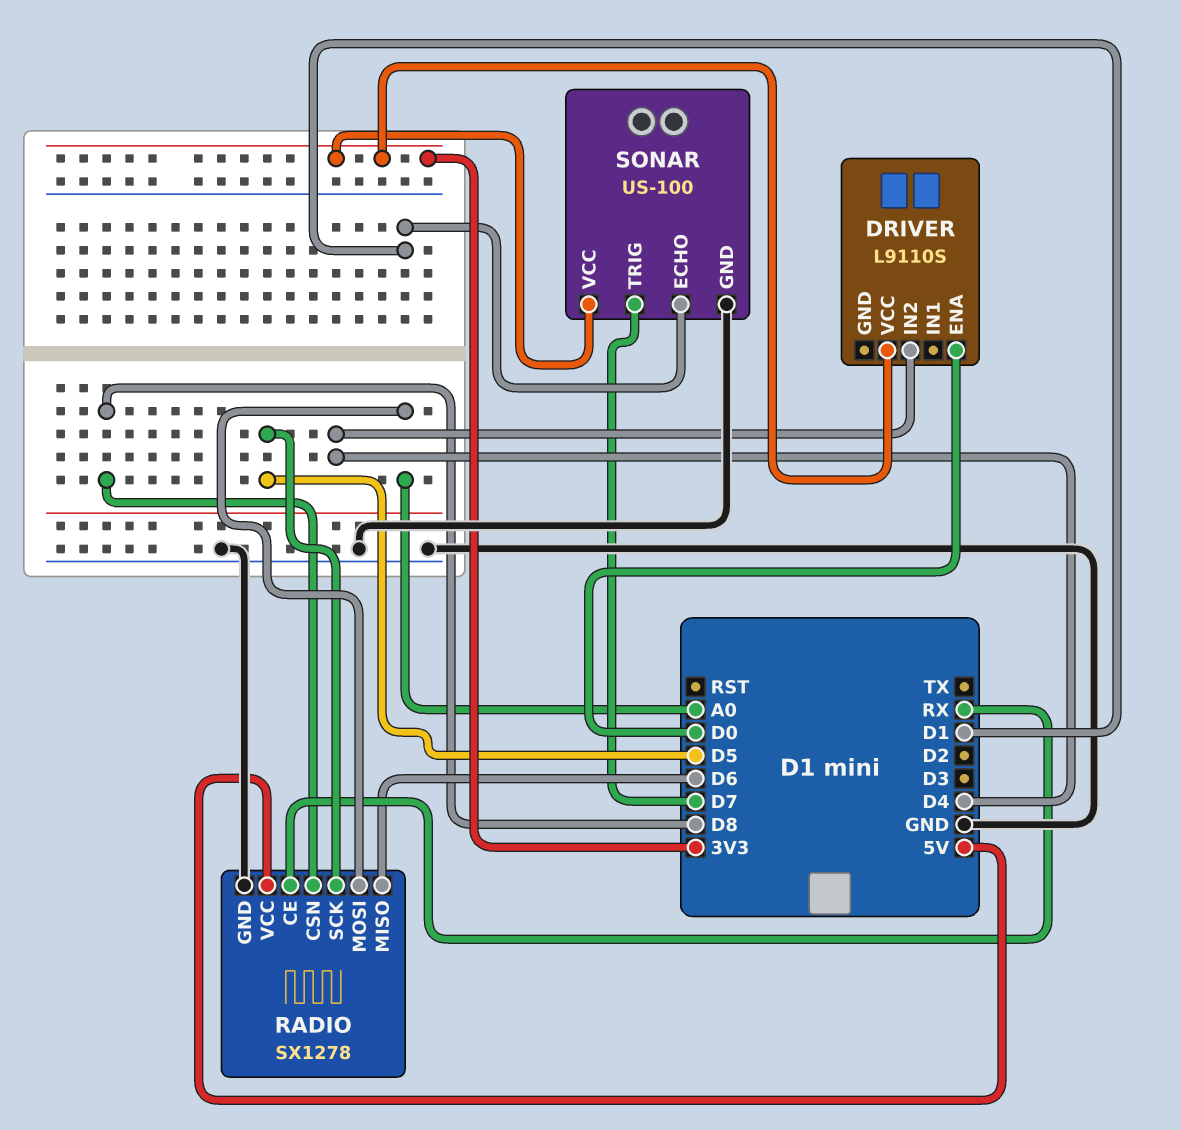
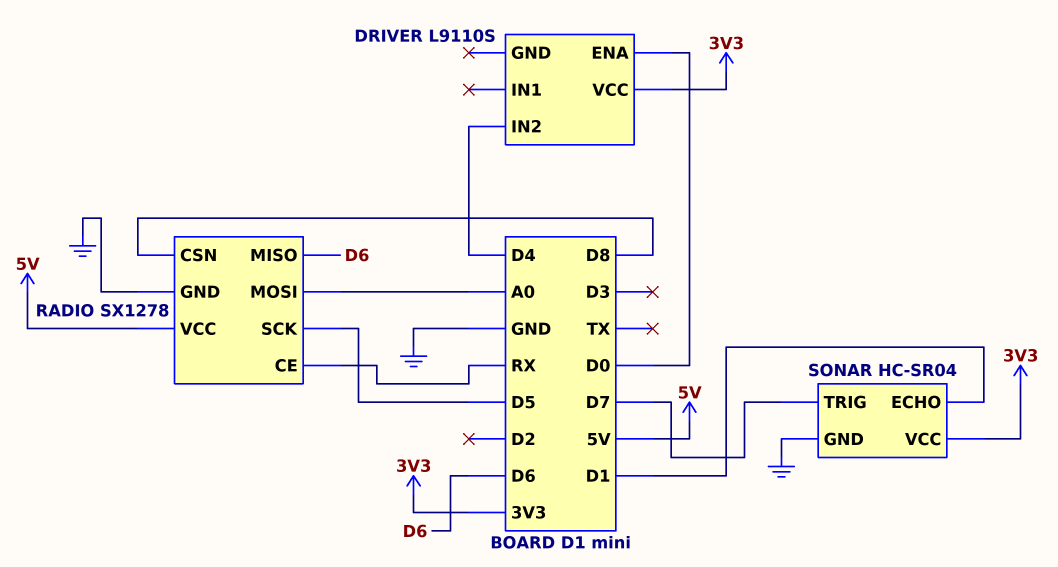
SONAR: US-100 -> HC-SR04

